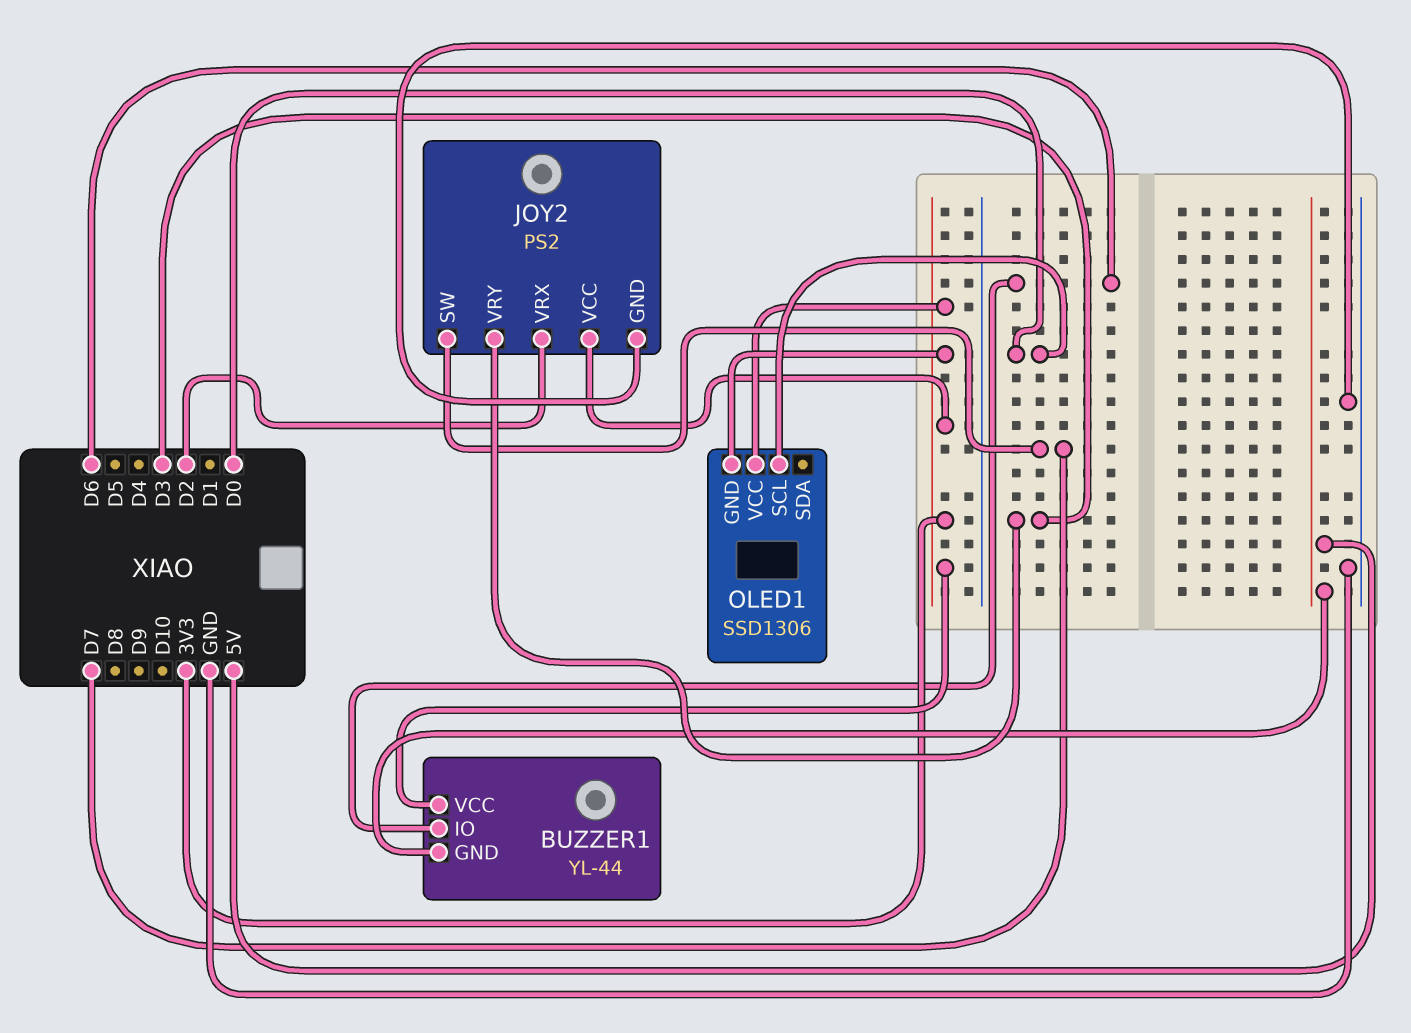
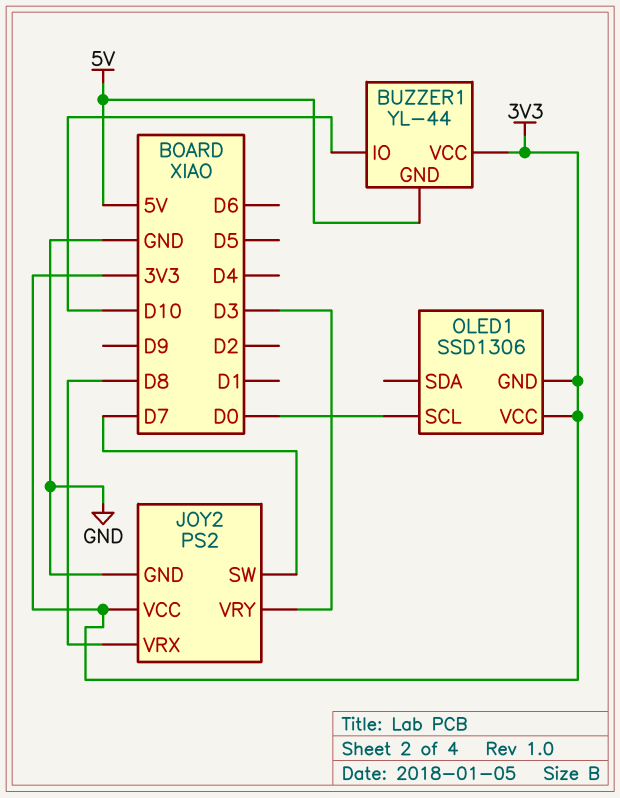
BUZZER1 pin IO: D6 -> D10
JOY2 pin VRX: D2 -> D8

